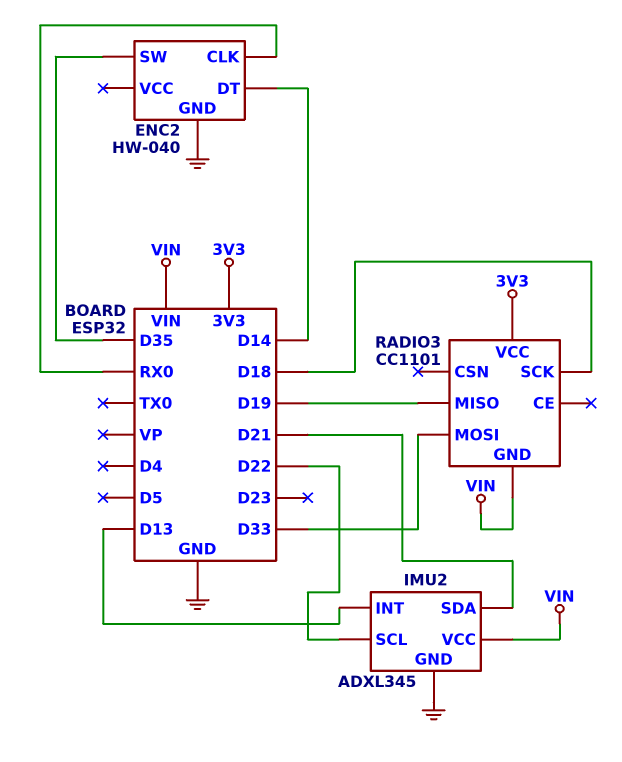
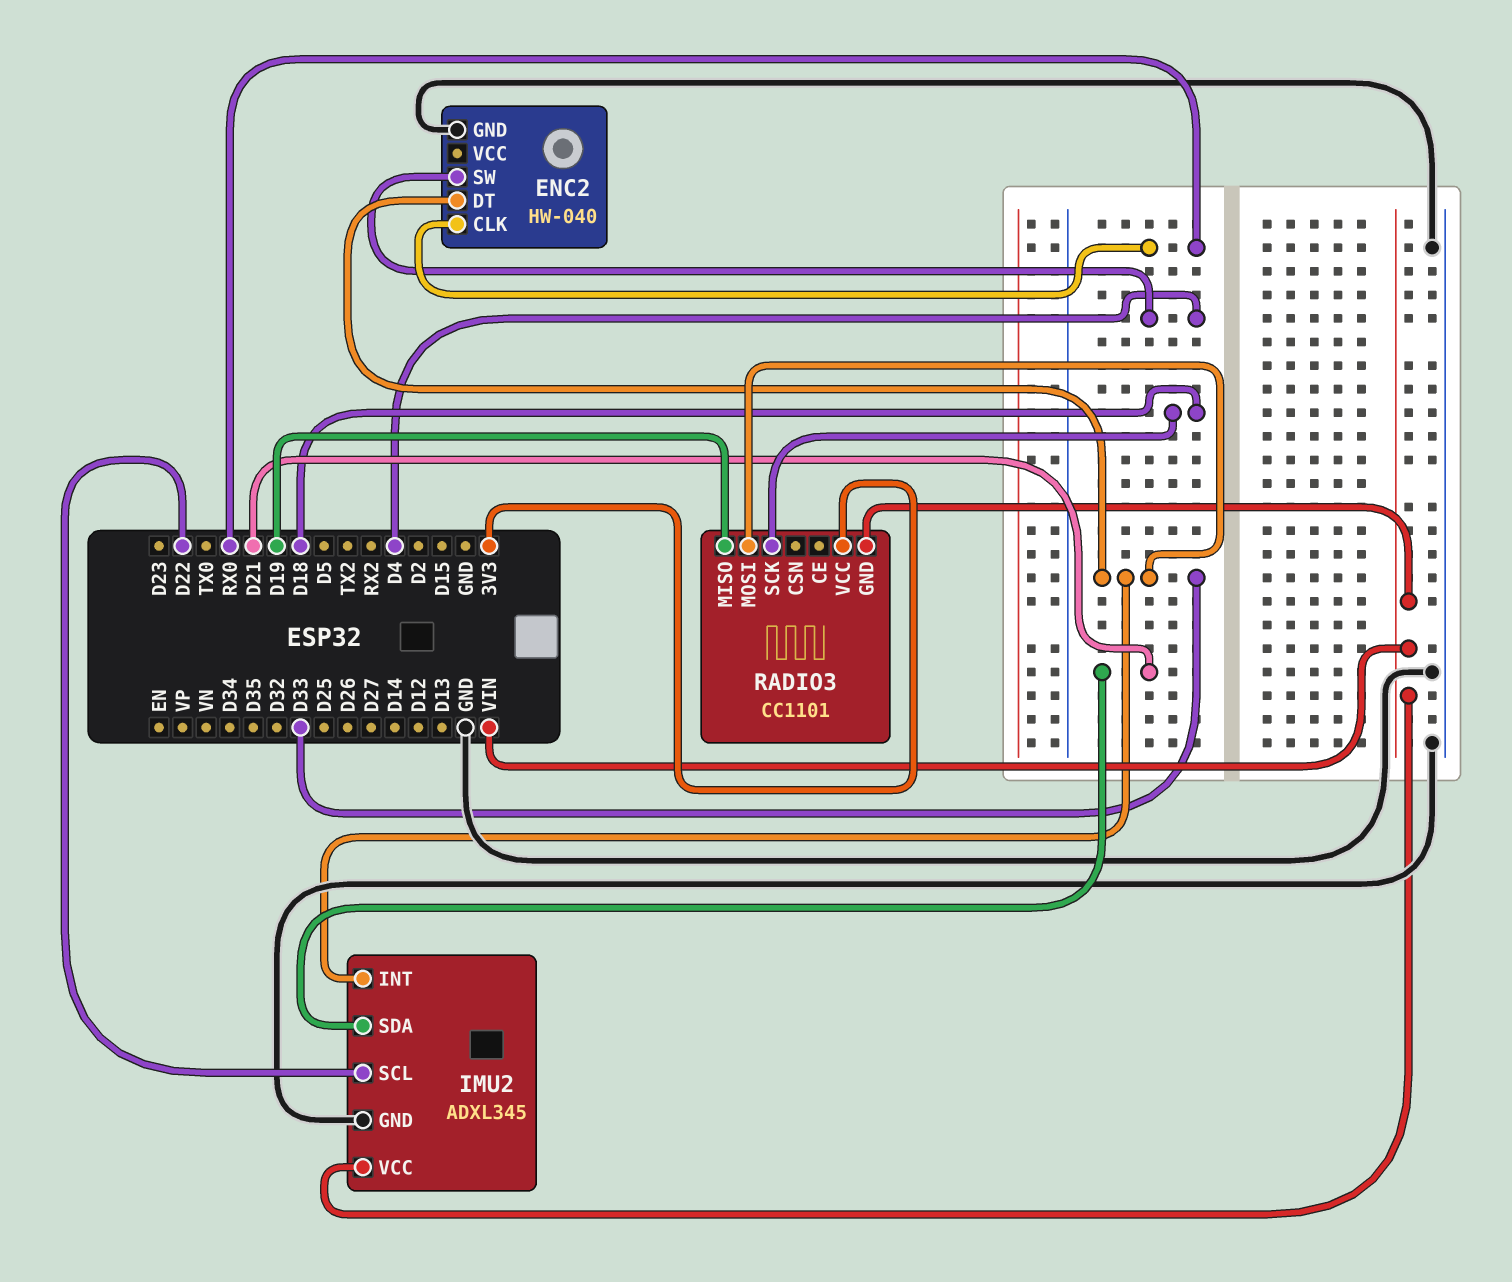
ENC2 pin DT: D14 -> D33
ENC2 pin SW: D35 -> D4
IMU2 pin INT: D13 -> D33

